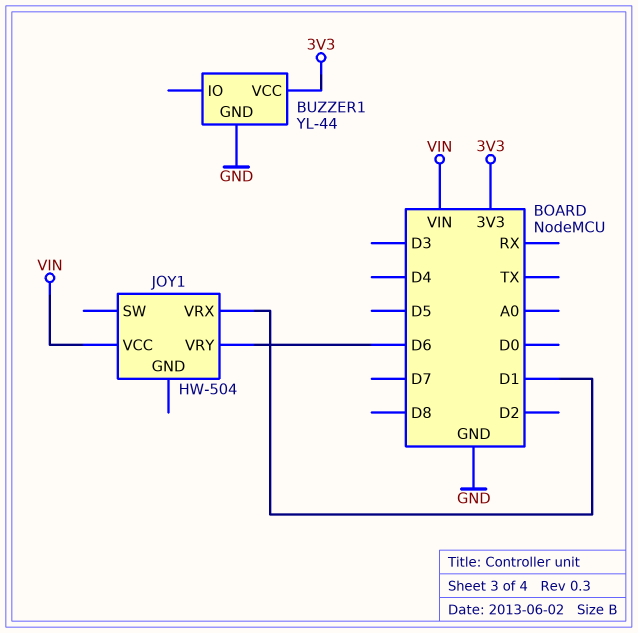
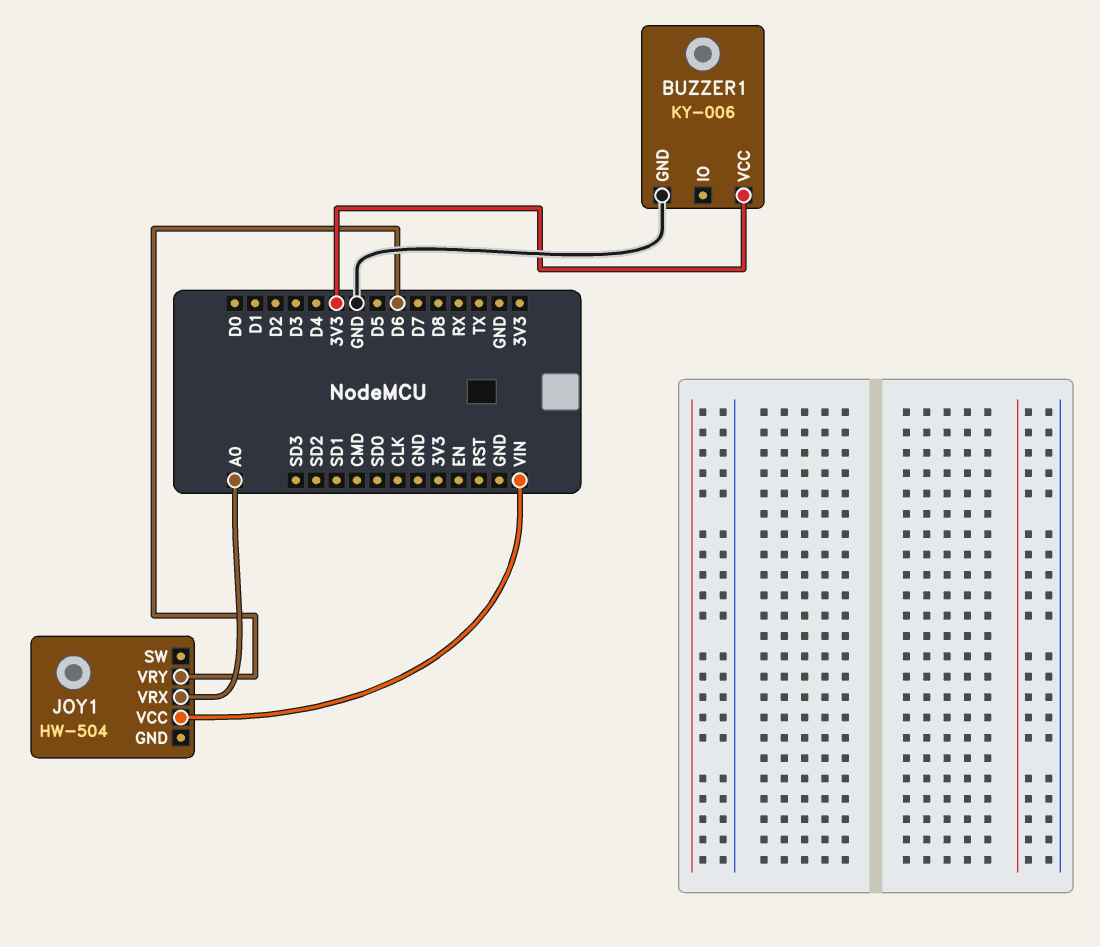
BUZZER1: YL-44 -> KY-006
JOY1 pin VRX: D1 -> A0

